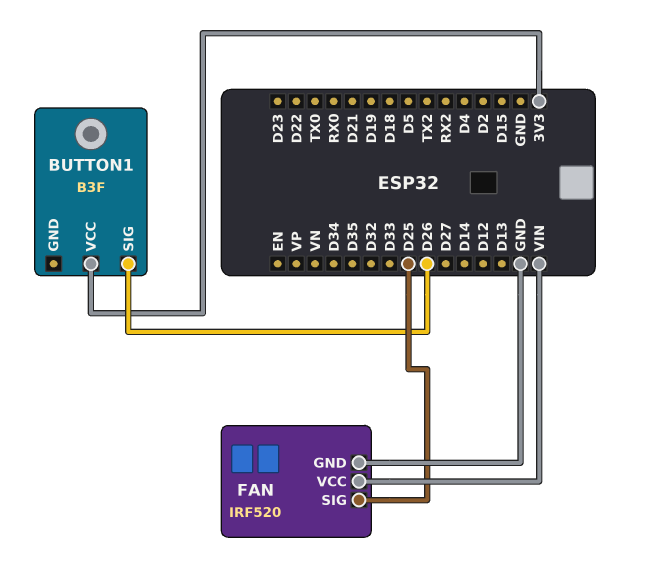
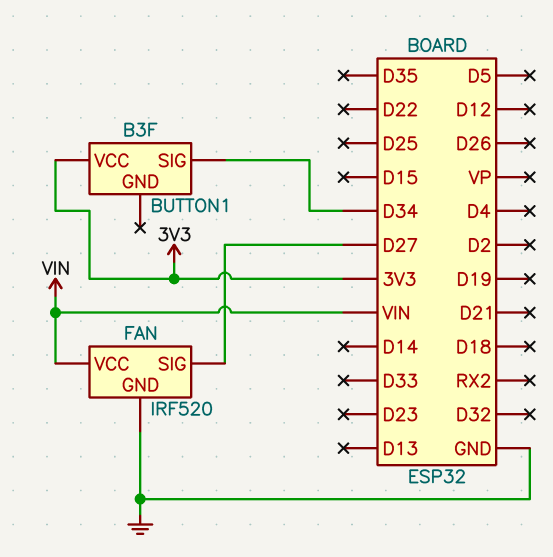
BUTTON1 pin SIG: D26 -> D34
FAN pin SIG: D25 -> D27

